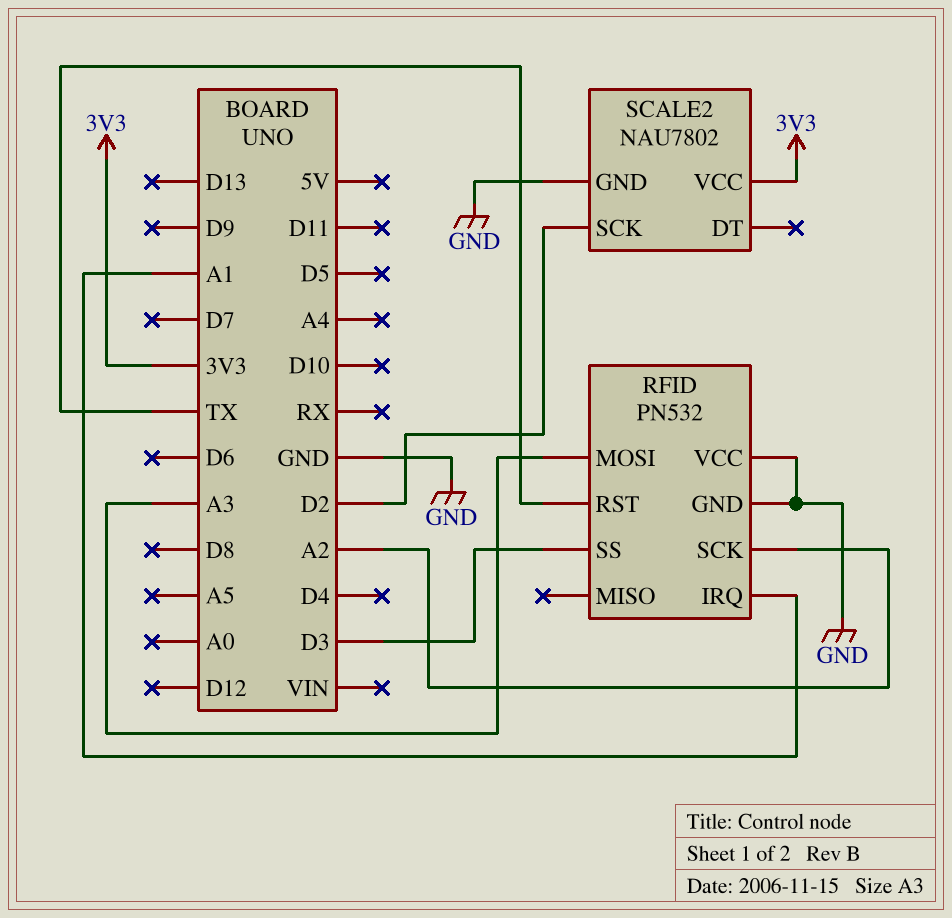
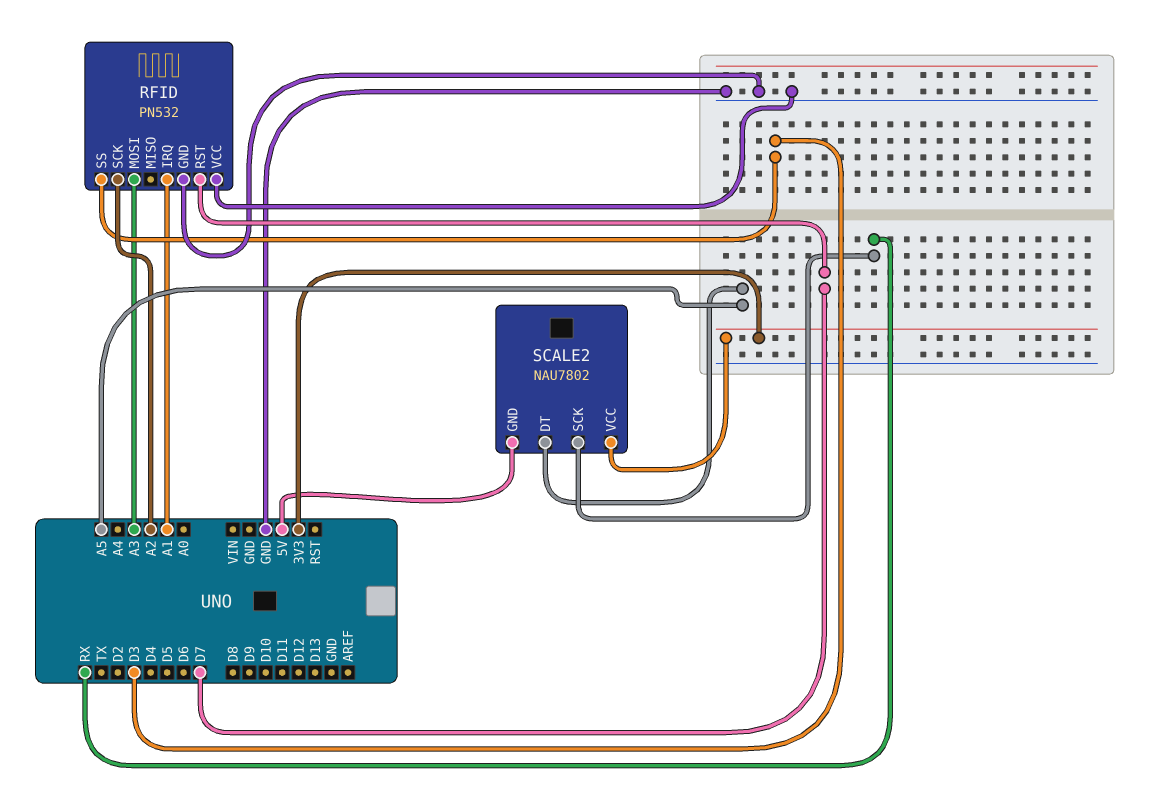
RFID pin RST: TX -> D7
SCALE2 pin DT: none -> A5
SCALE2 pin GND: GND -> 5V
SCALE2 pin SCK: D2 -> RX

